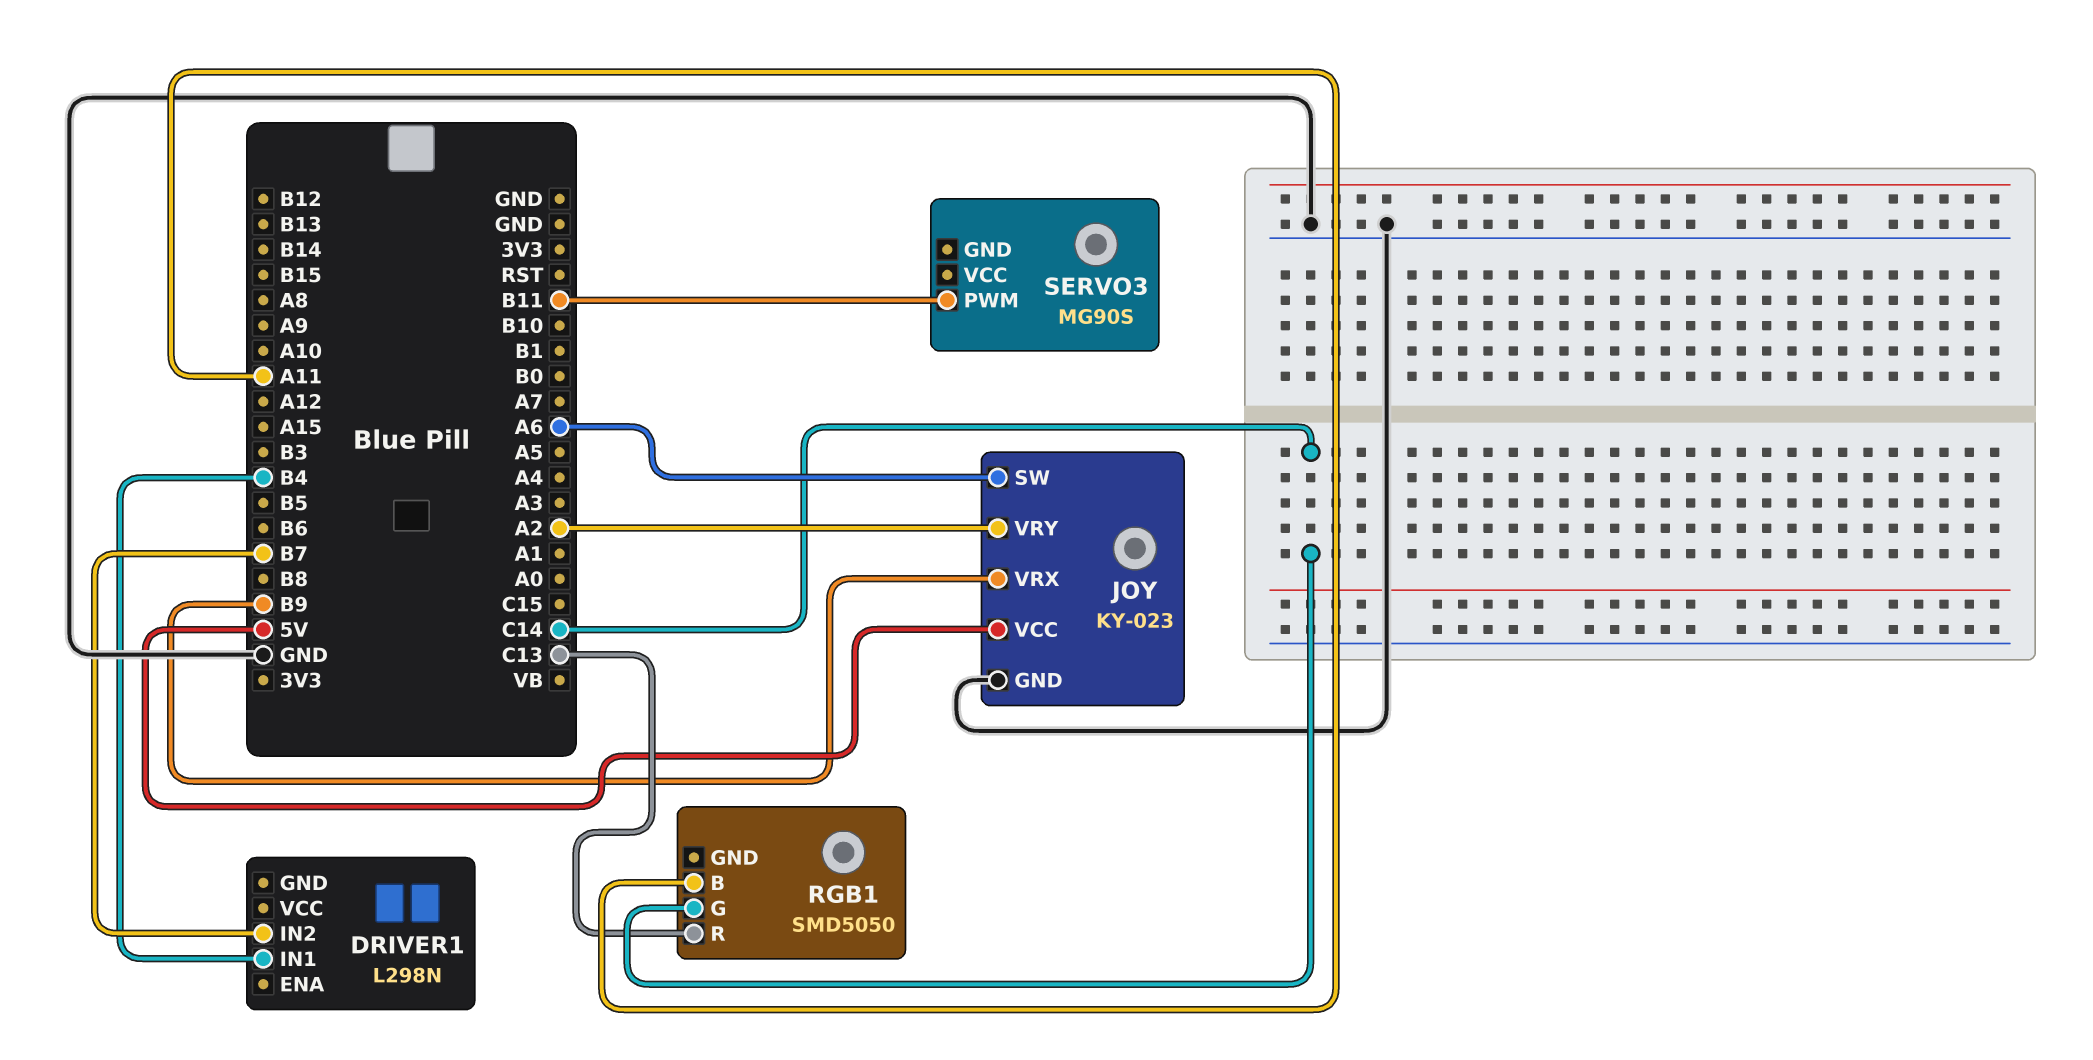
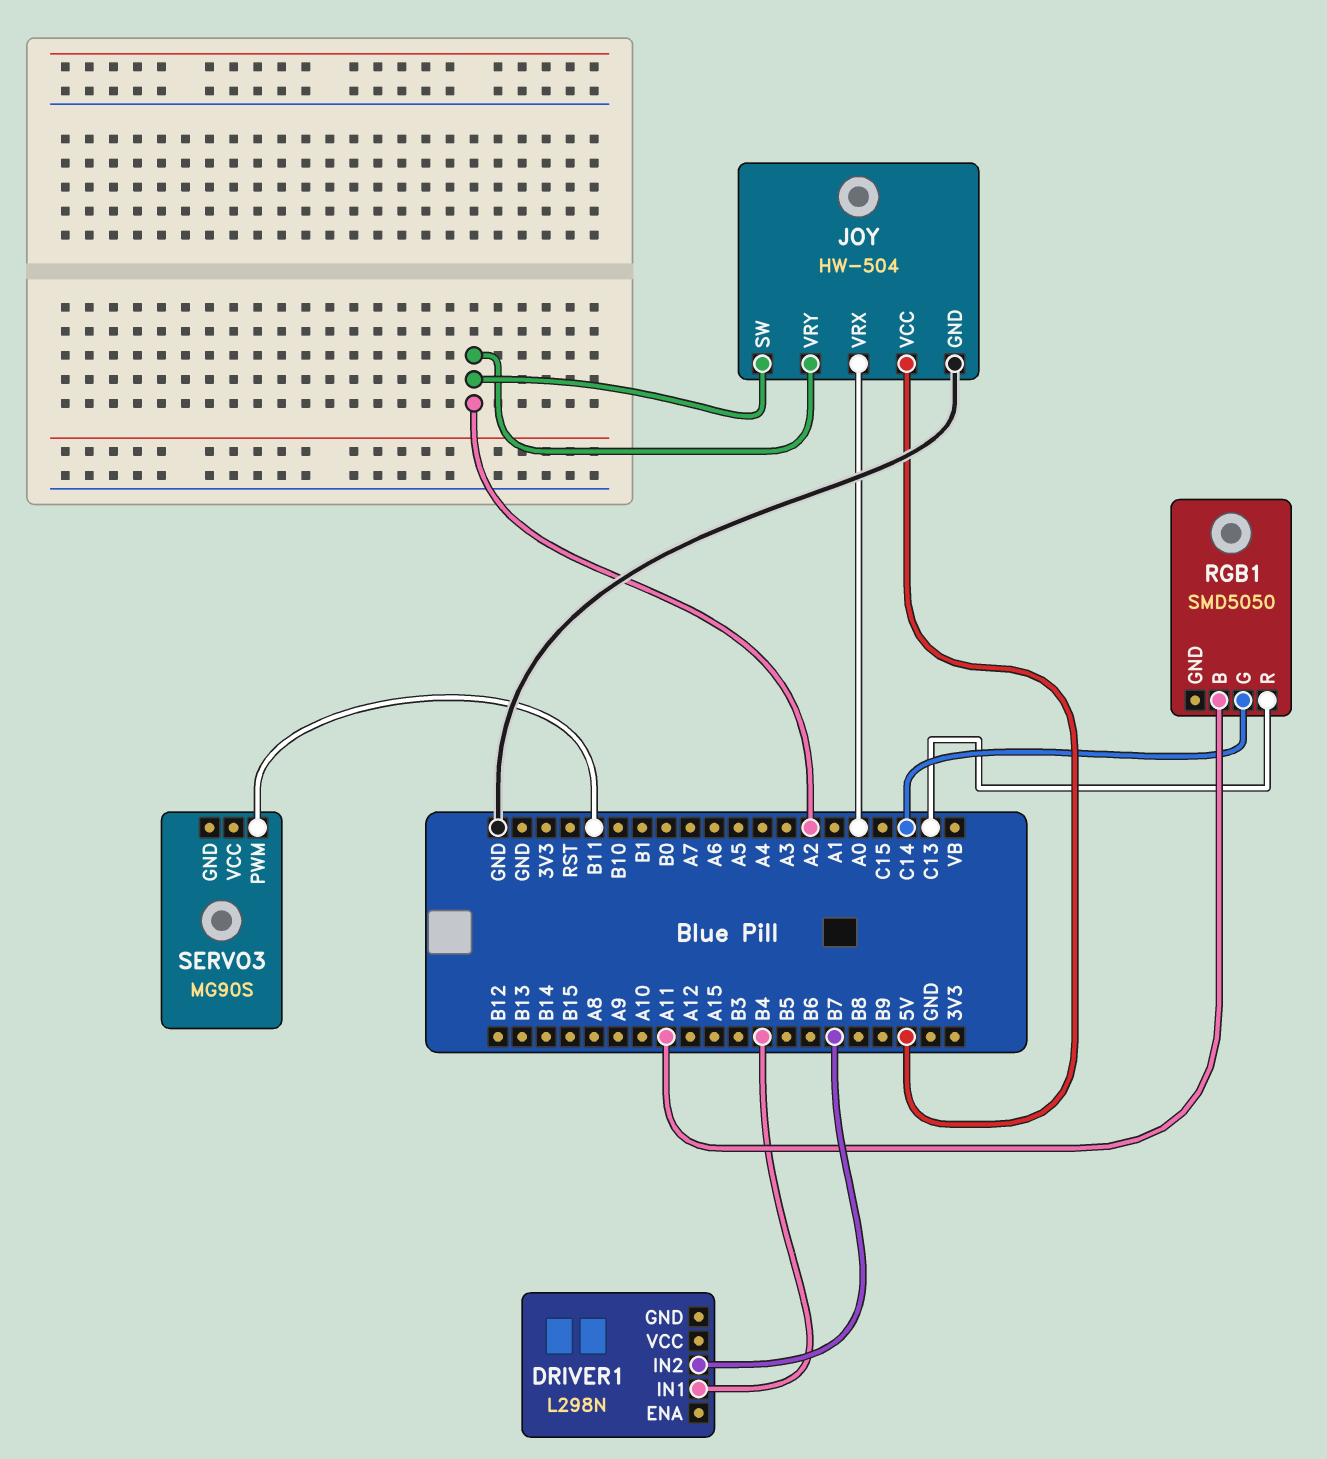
JOY: KY-023 -> HW-504
JOY pin SW: A6 -> A2
JOY pin VRX: B9 -> A0

